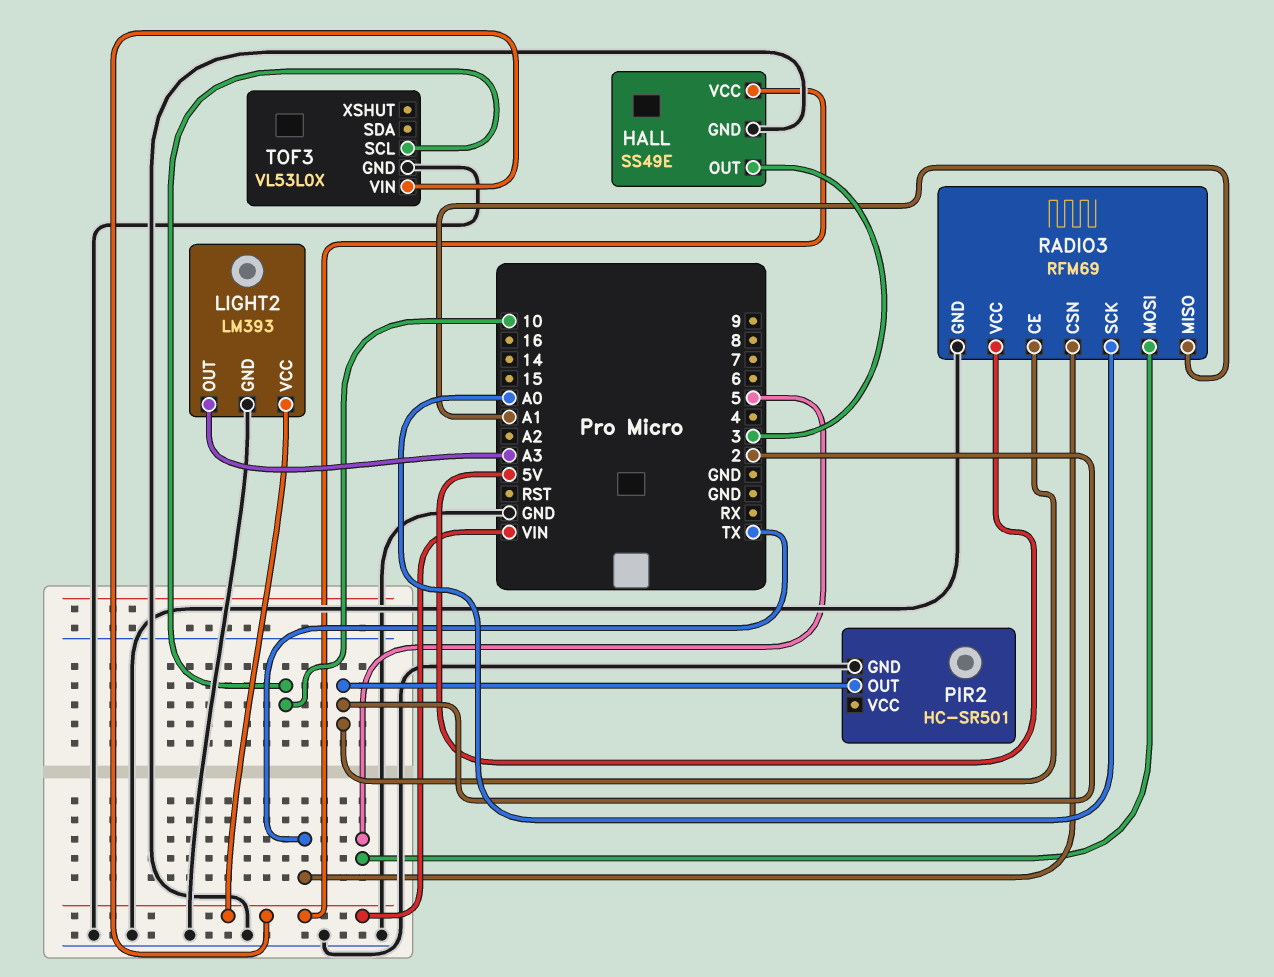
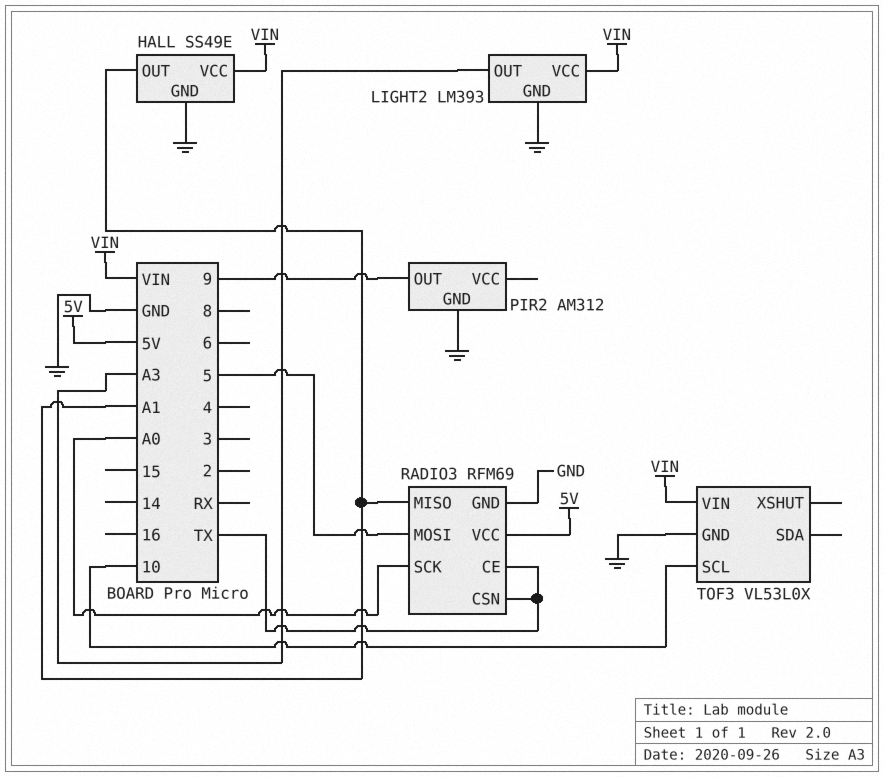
HALL pin OUT: 3 -> A1
PIR2: HC-SR501 -> AM312
PIR2 pin OUT: 2 -> 9
RADIO3 pin CE: 2 -> TX

